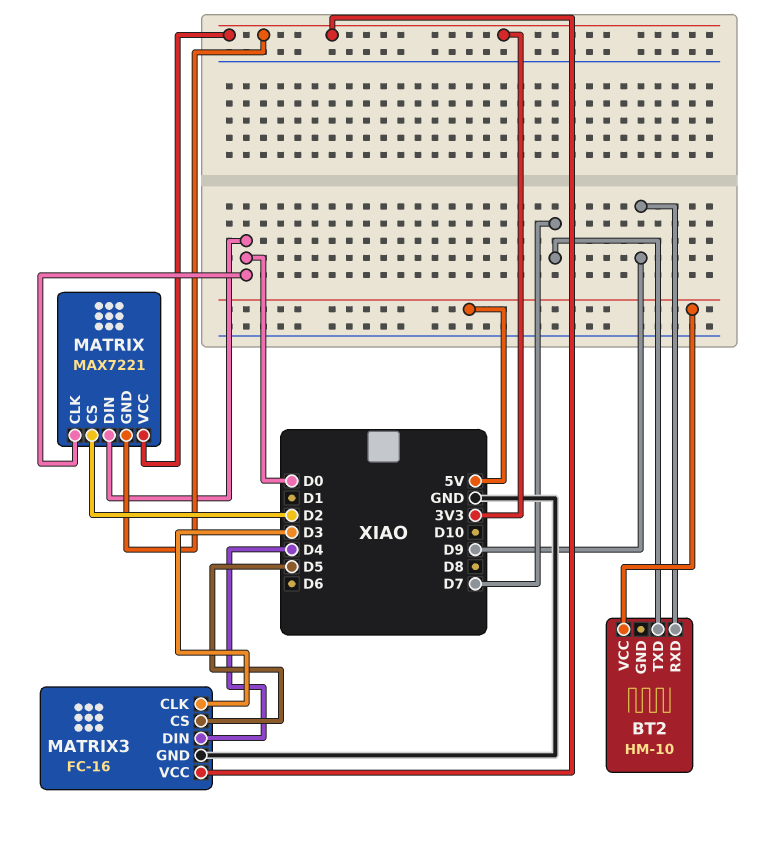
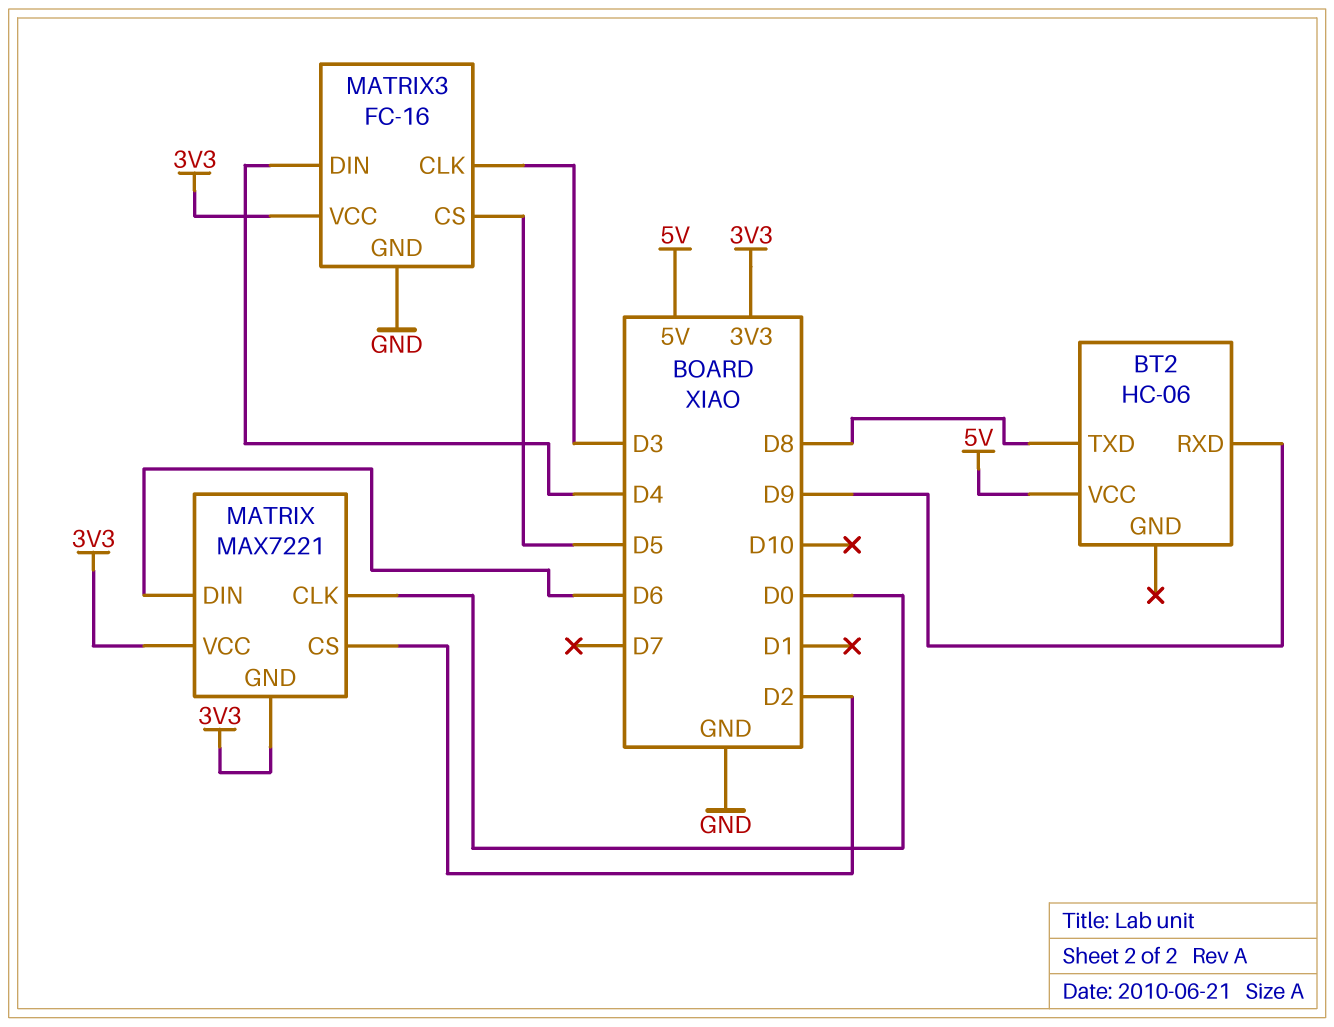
BT2: HM-10 -> HC-06
BT2 pin TXD: D7 -> D8
MATRIX pin DIN: D0 -> D6

